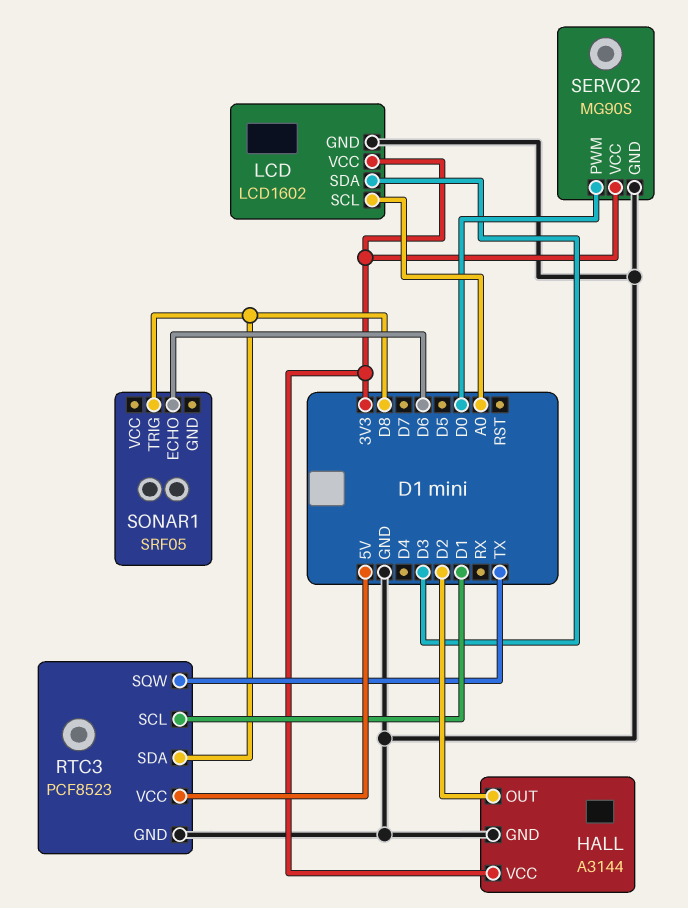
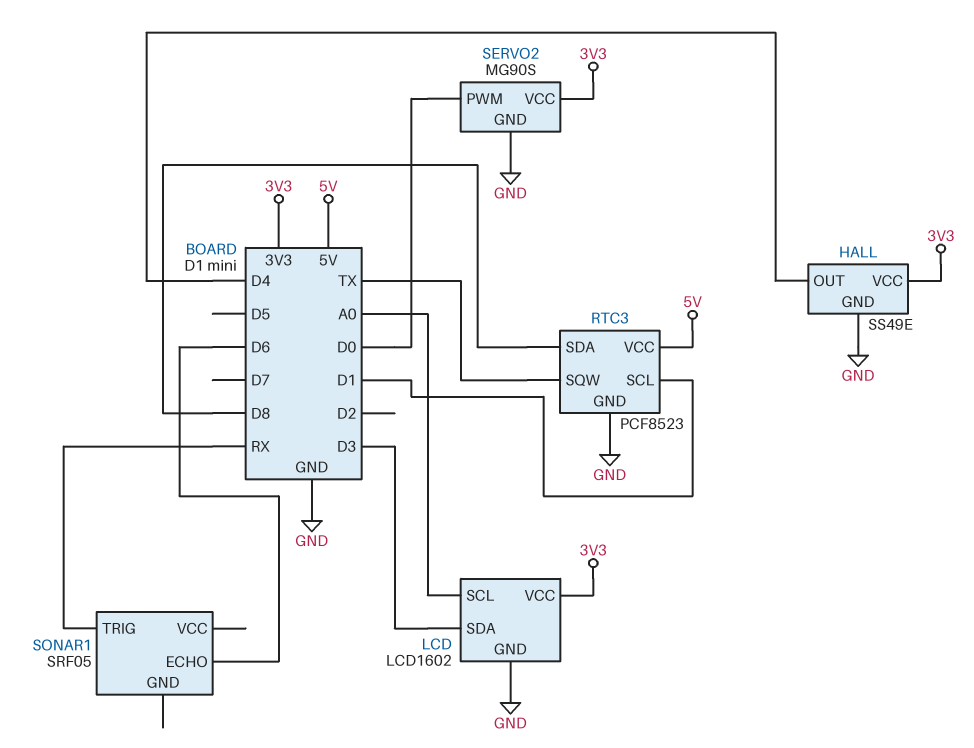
HALL: A3144 -> SS49E
HALL pin OUT: D2 -> D4
SONAR1 pin TRIG: D8 -> RX

